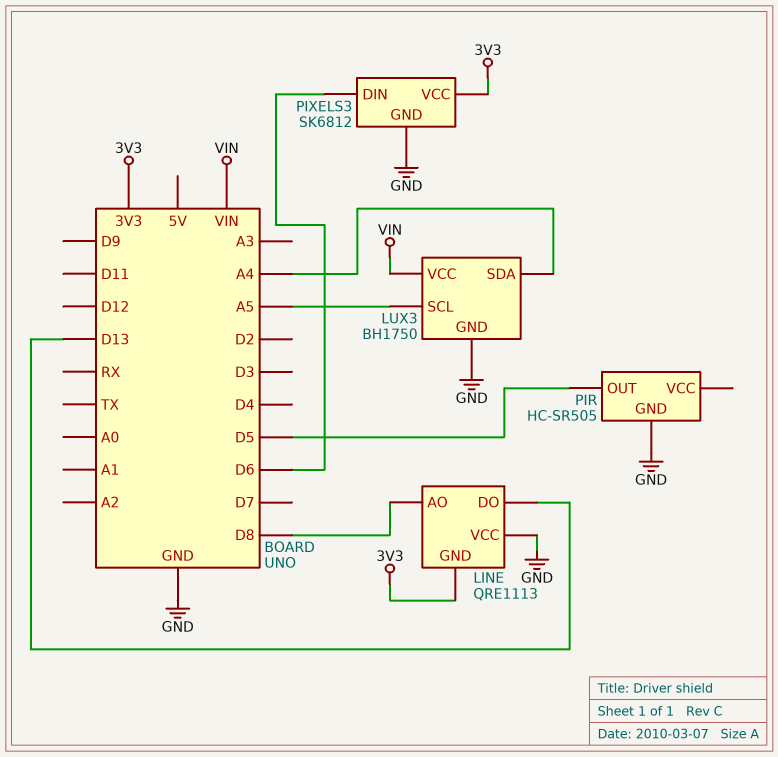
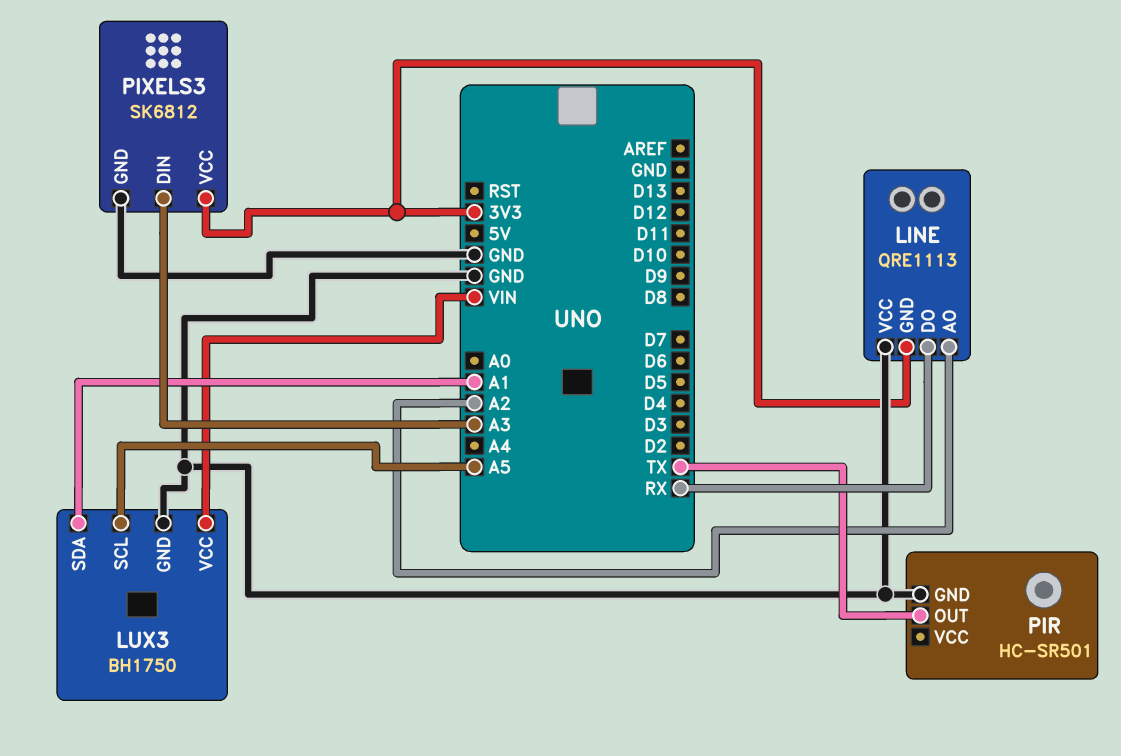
LINE pin AO: D8 -> A2
LINE pin DO: D13 -> RX
LUX3 pin SDA: A4 -> A1
PIR: HC-SR505 -> HC-SR501
PIR pin OUT: D5 -> TX
PIXELS3 pin DIN: D6 -> A3

